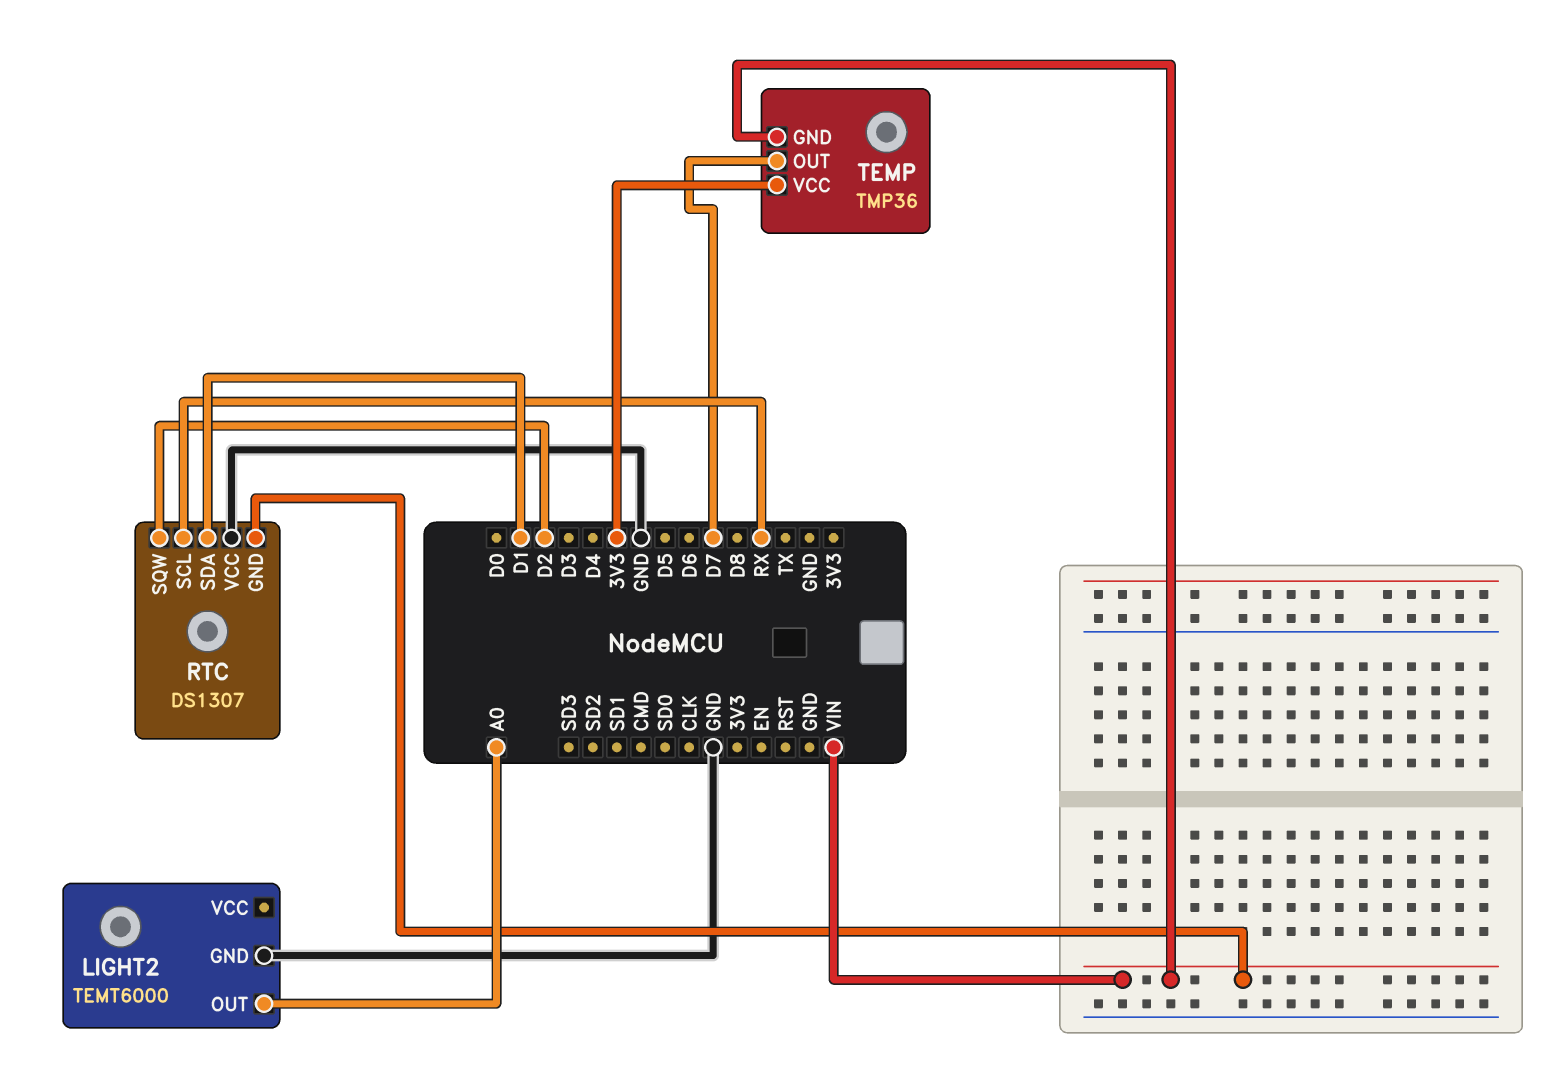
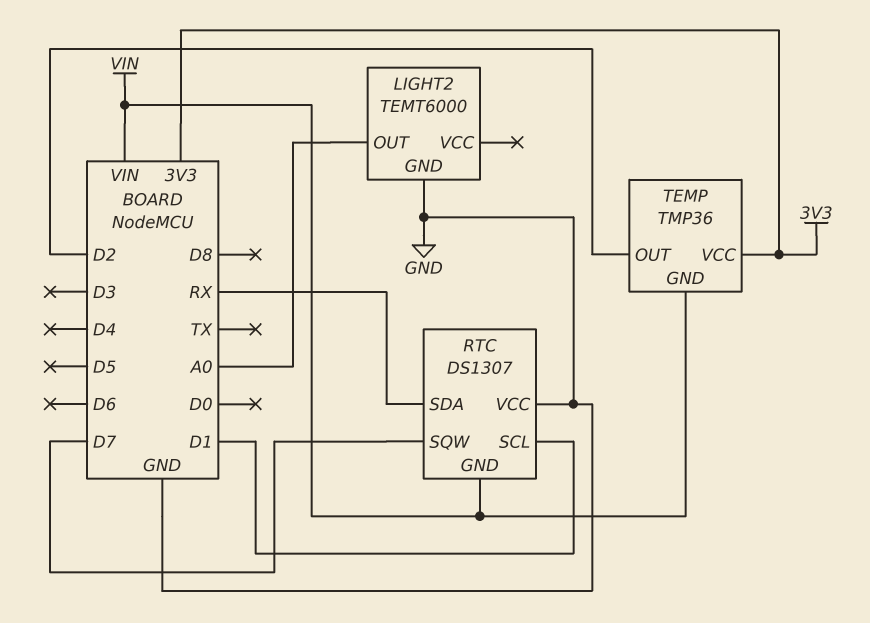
RTC pin SCL: RX -> D1
RTC pin SDA: D1 -> RX
RTC pin SQW: D2 -> D7
TEMP pin OUT: D7 -> D2

